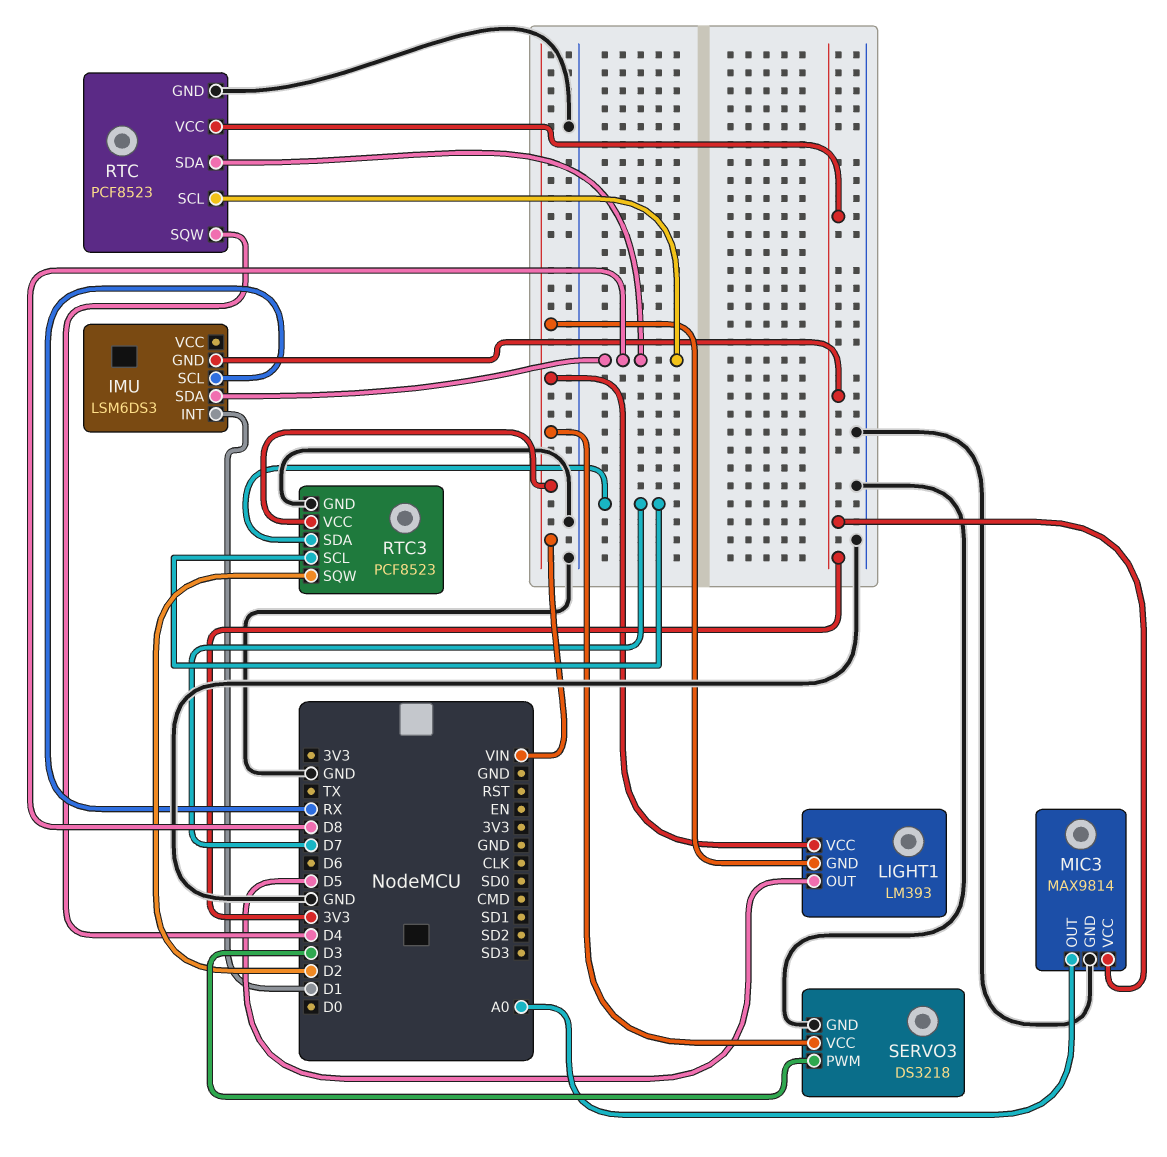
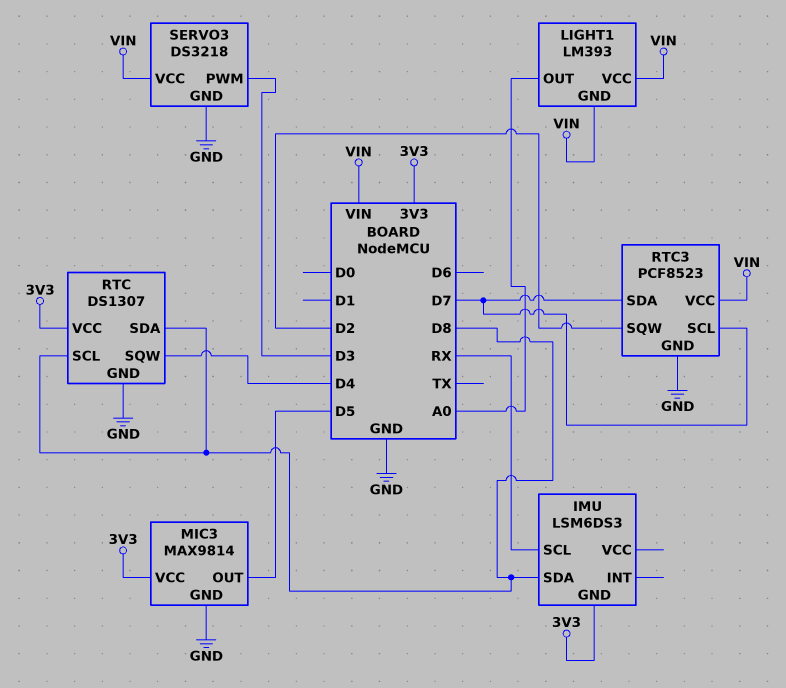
IMU pin INT: D1 -> none
LIGHT1 pin OUT: D5 -> A0
MIC3 pin OUT: A0 -> D5
RTC: PCF8523 -> DS1307

